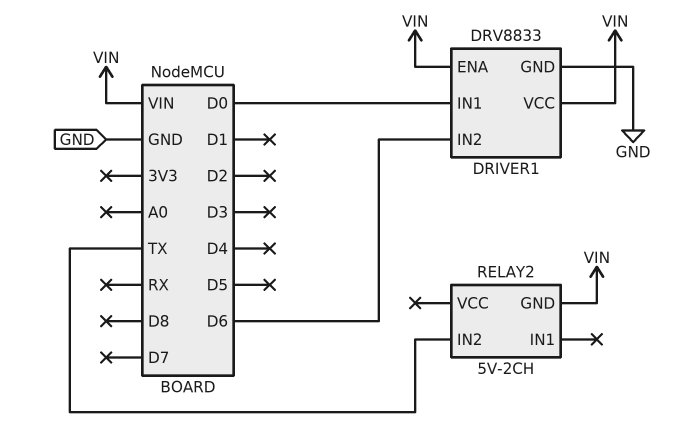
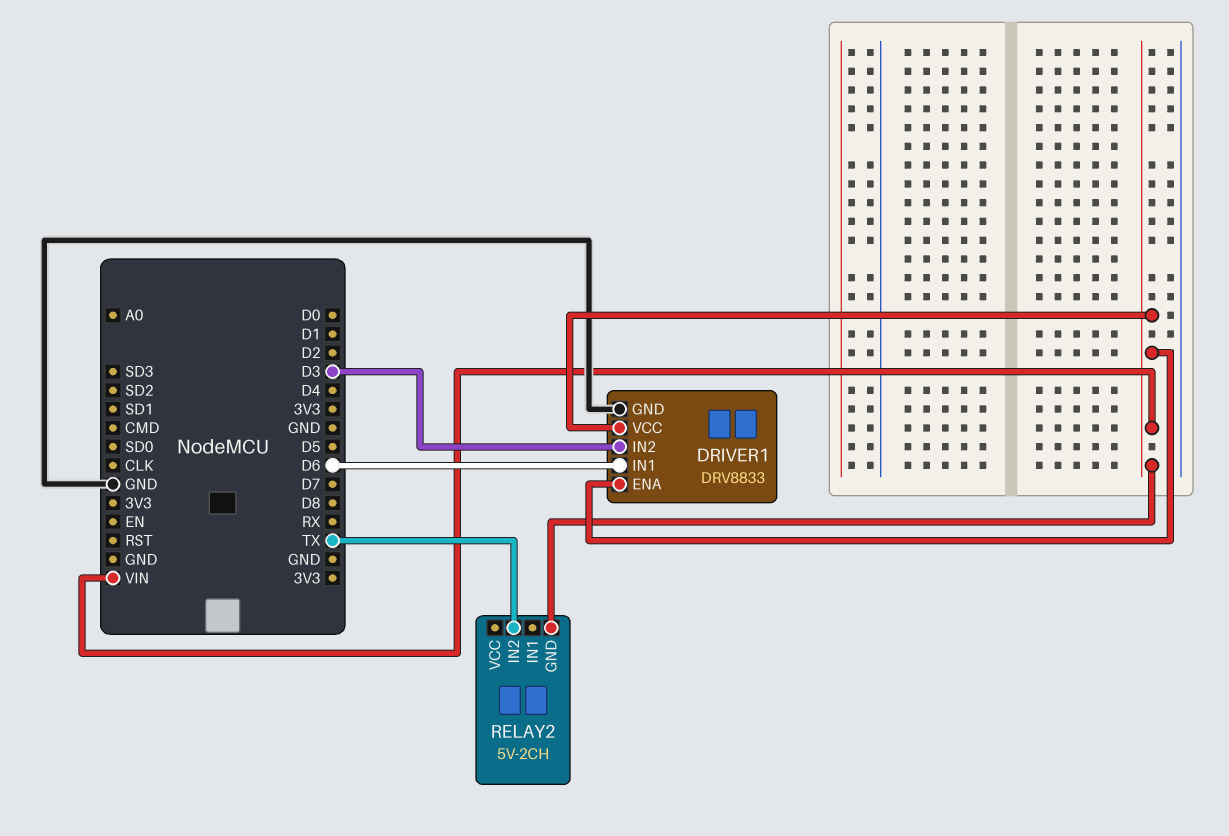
DRIVER1 pin IN1: D0 -> D6
DRIVER1 pin IN2: D6 -> D3

